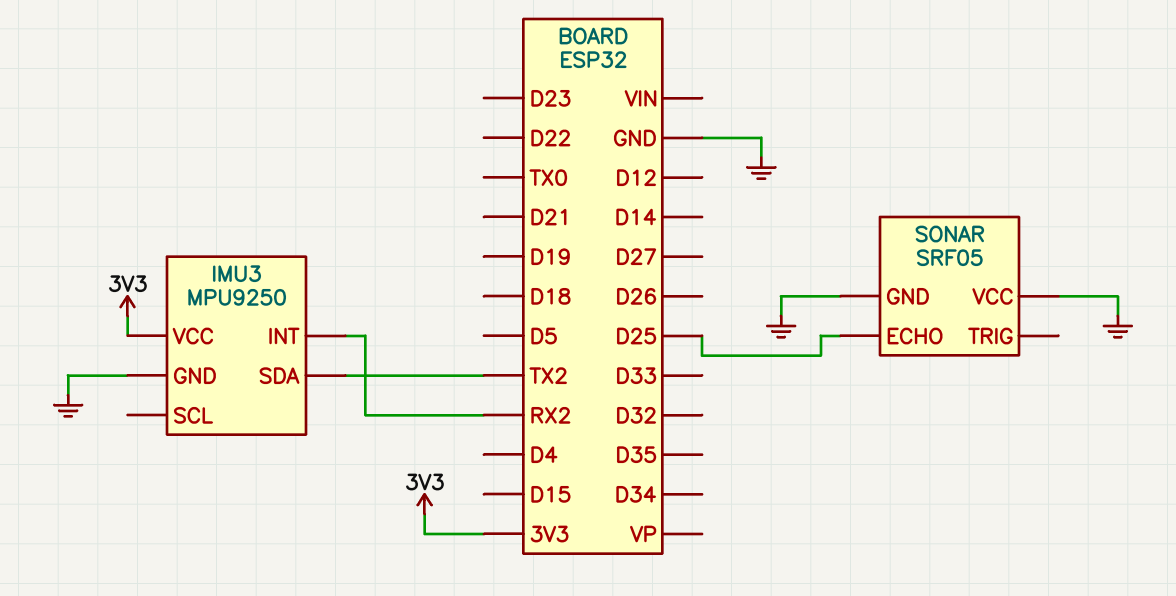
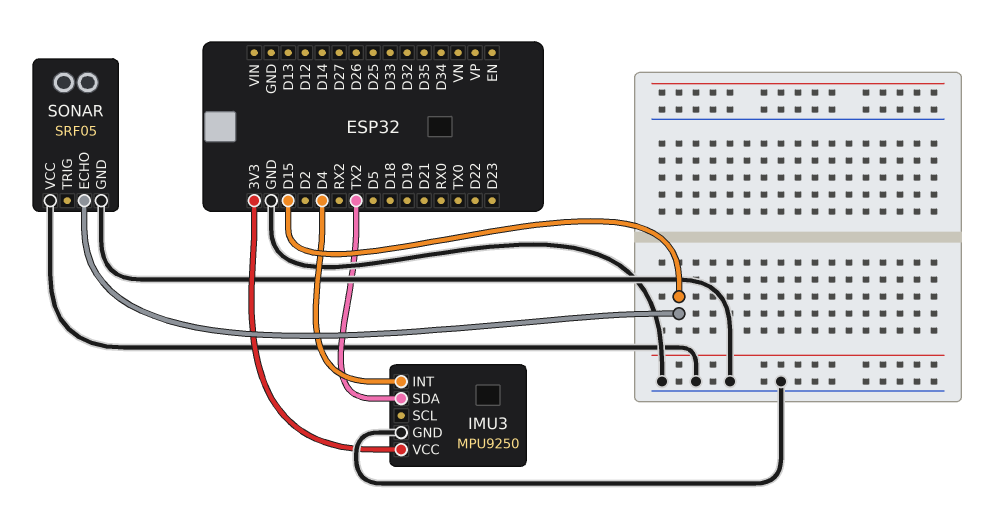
IMU3 pin INT: RX2 -> D4
SONAR pin ECHO: D25 -> D15

